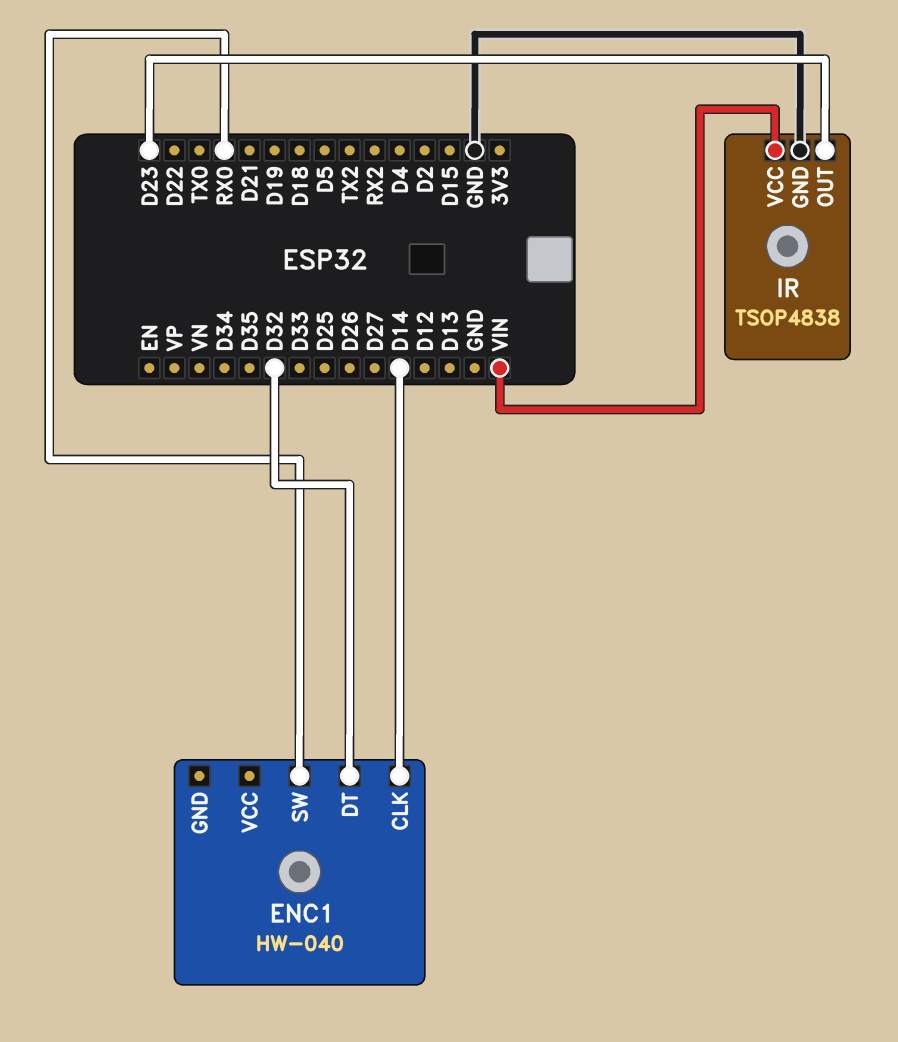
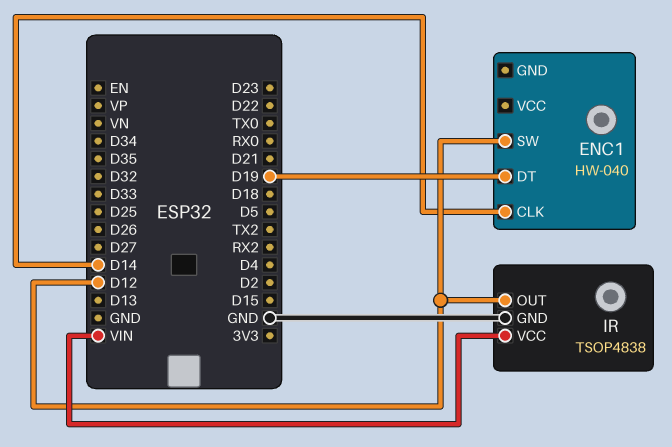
ENC1 pin DT: D32 -> D19
ENC1 pin SW: RX0 -> D12
IR pin OUT: D23 -> D12

